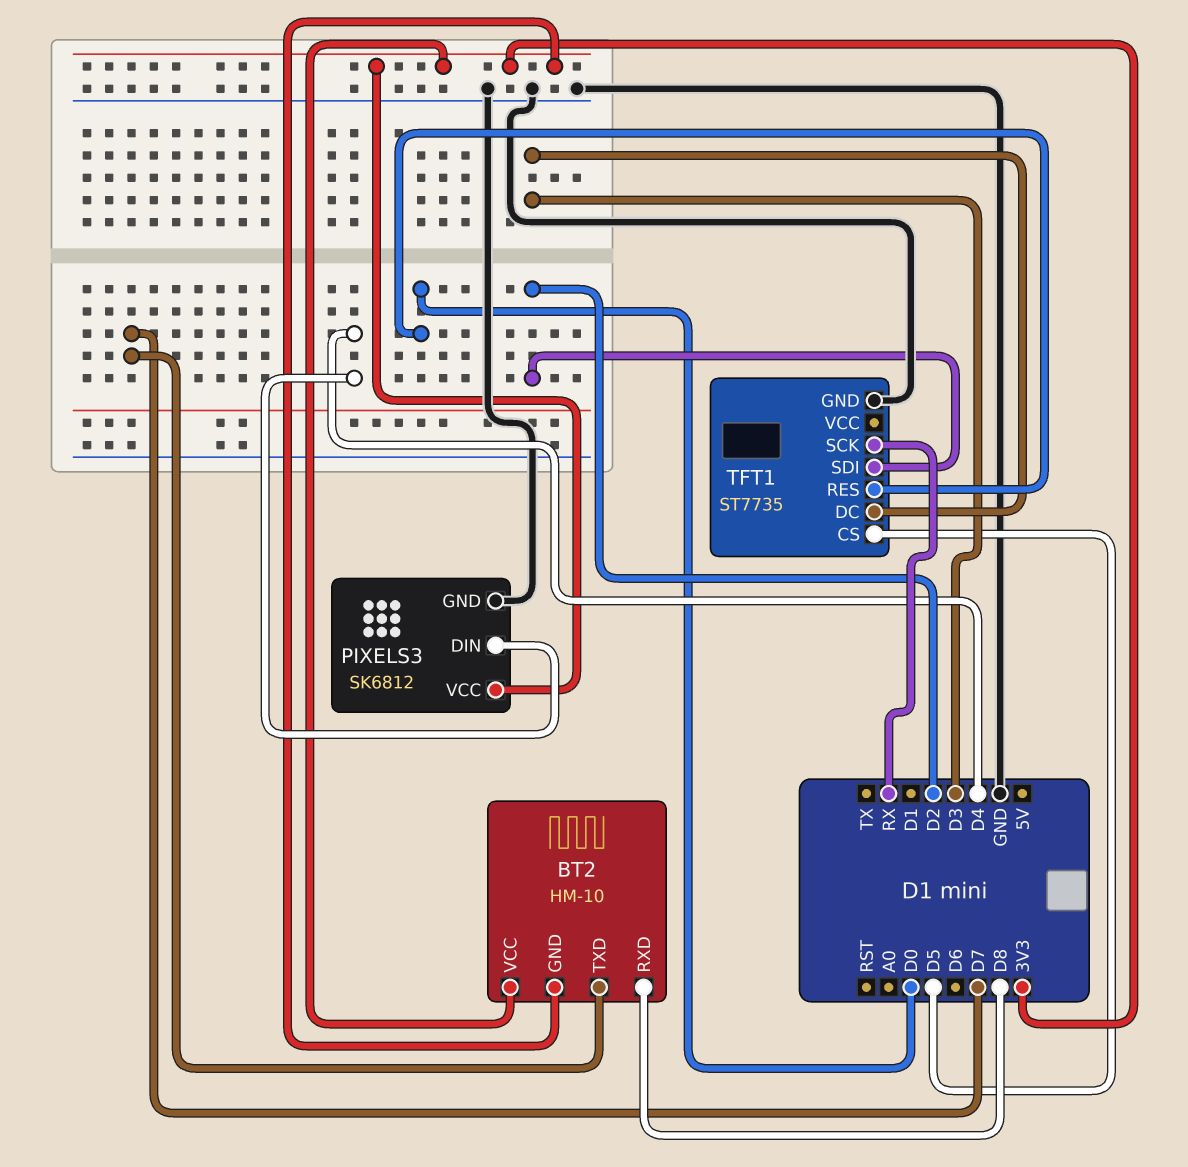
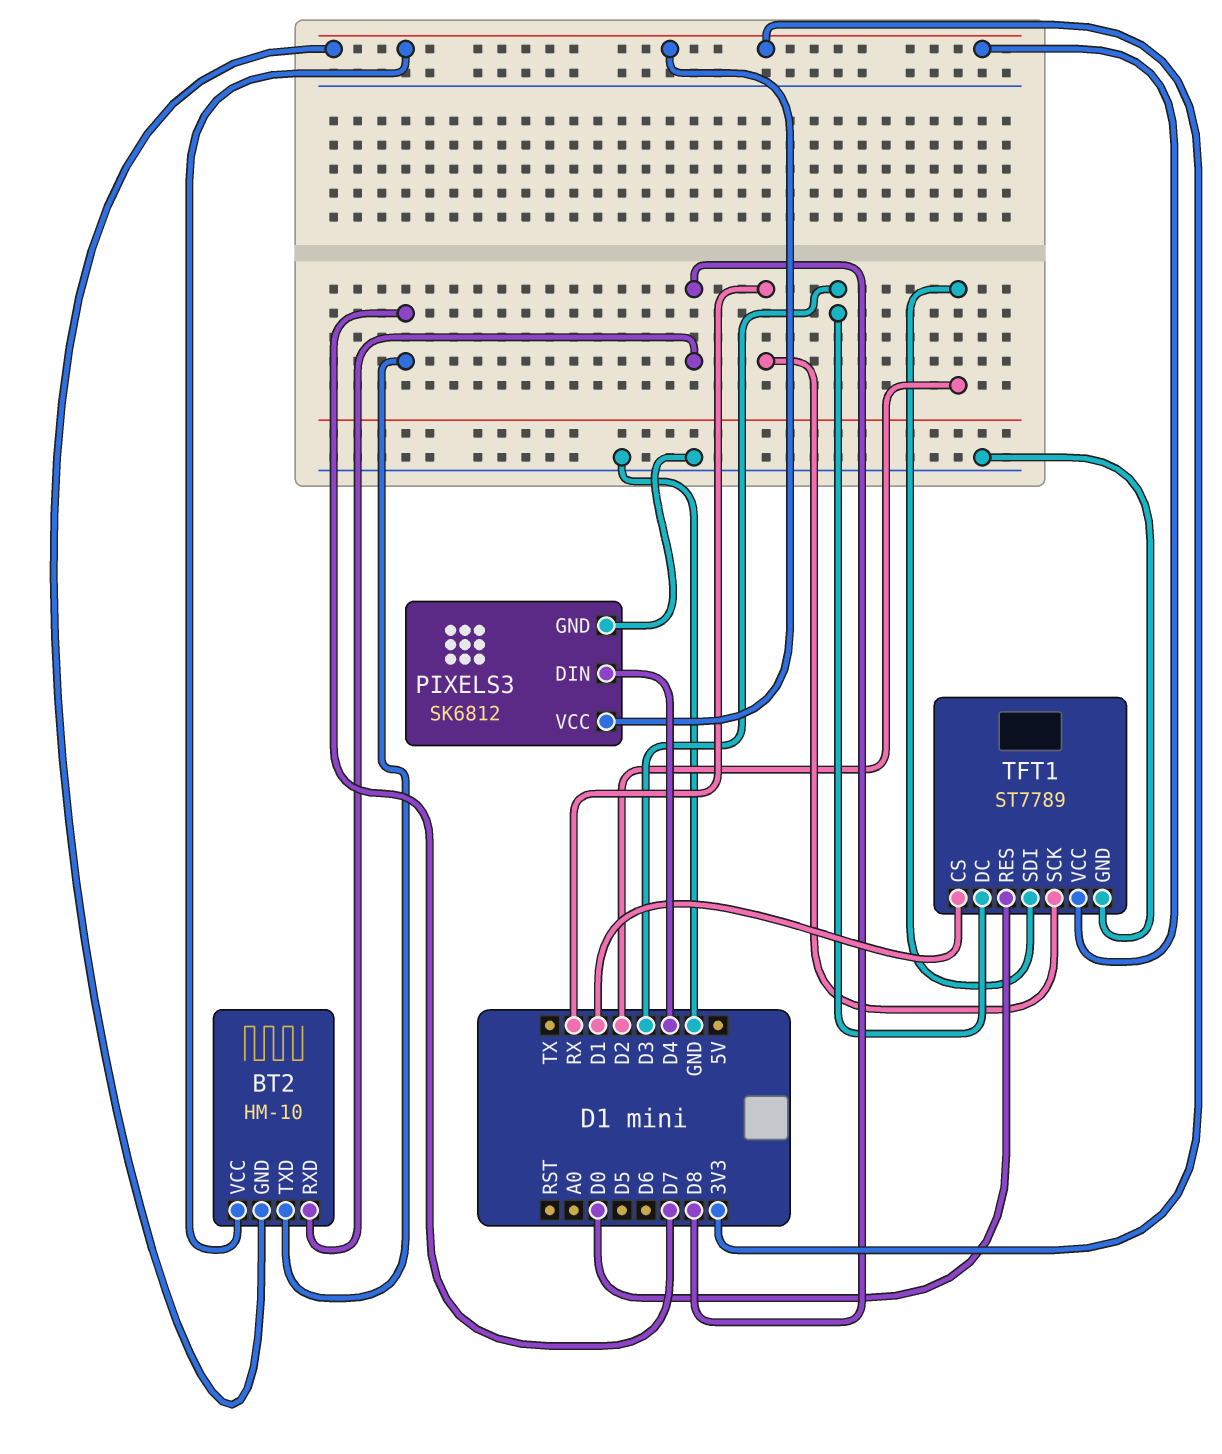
TFT1: ST7735 -> ST7789
TFT1 pin CS: D5 -> D1
TFT1 pin VCC: none -> 3V3

